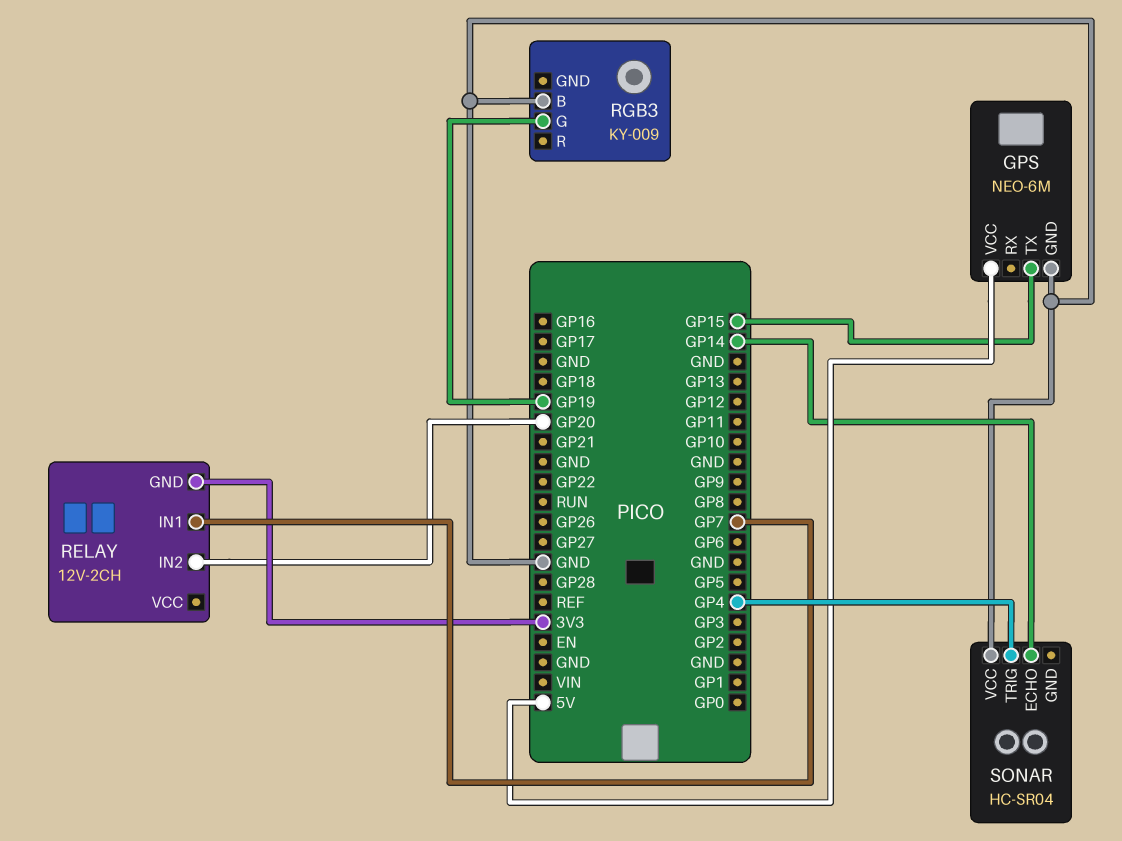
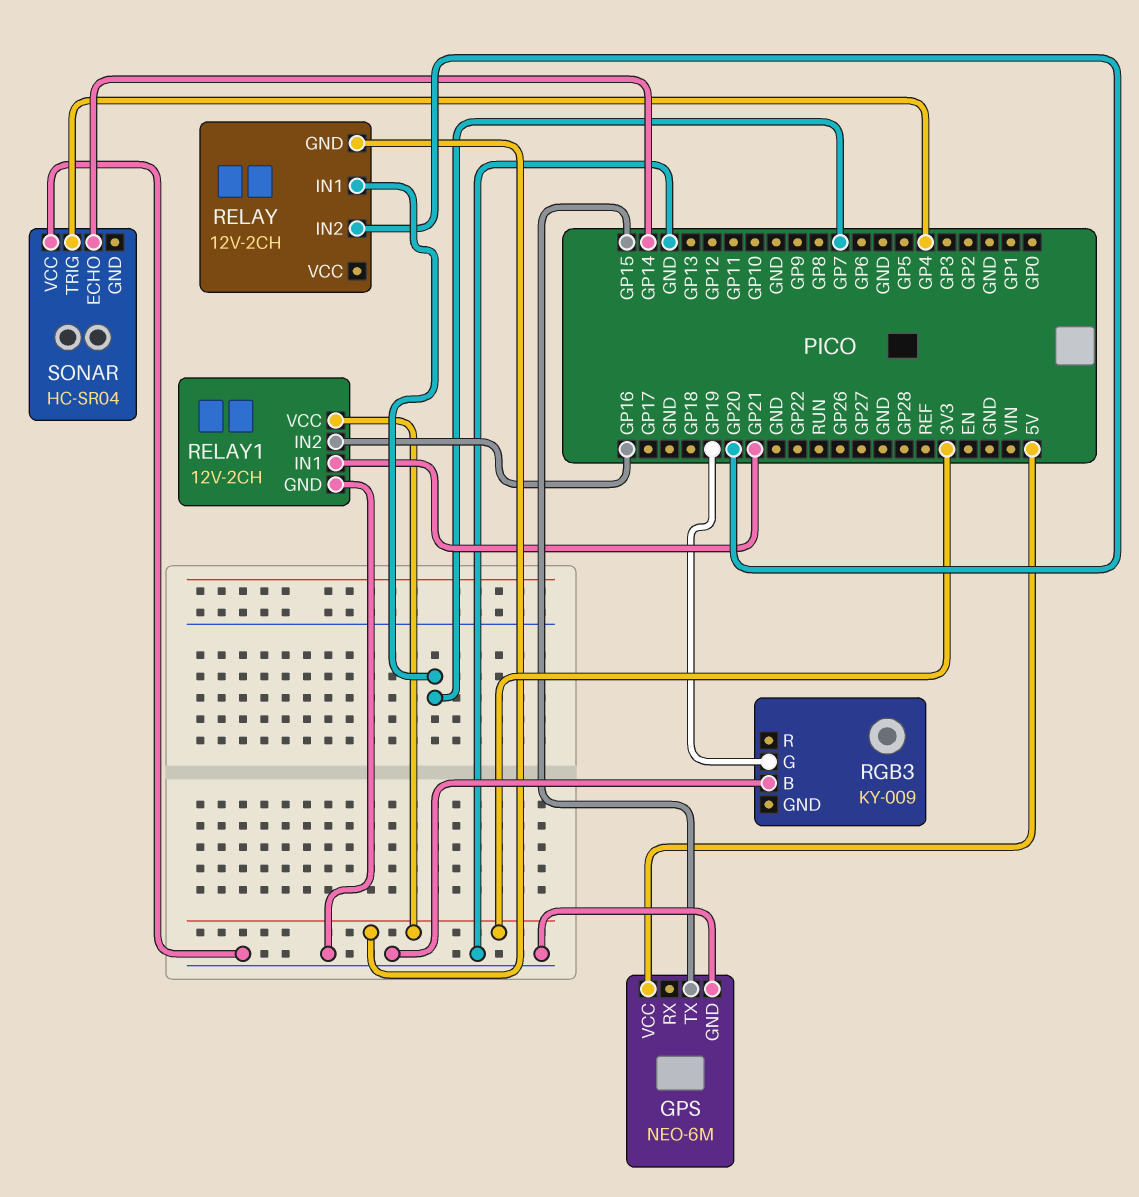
RELAY1: none -> 12V-2CH
RELAY1 pin GND: none -> GND
RELAY1 pin IN1: none -> GP21
RELAY1 pin IN2: none -> GP16
RELAY1 pin VCC: none -> 3V3

